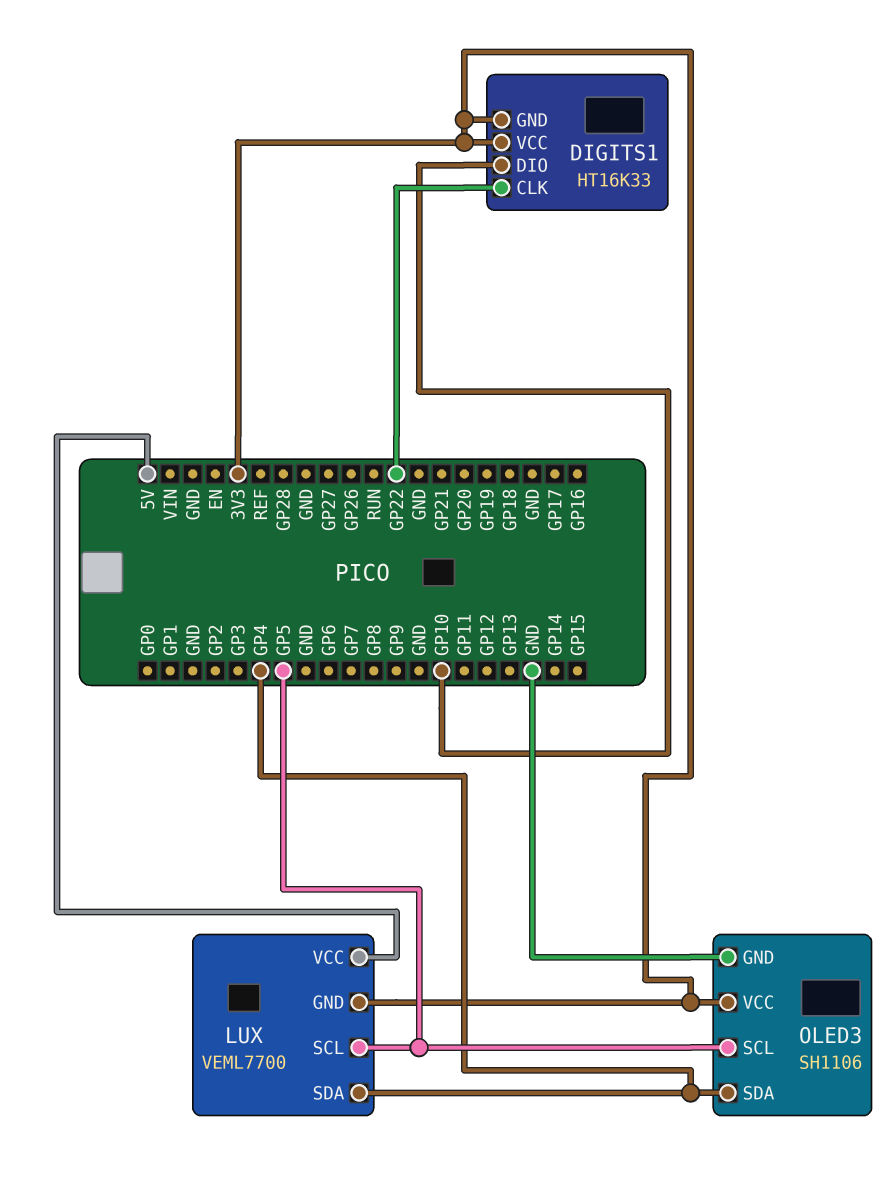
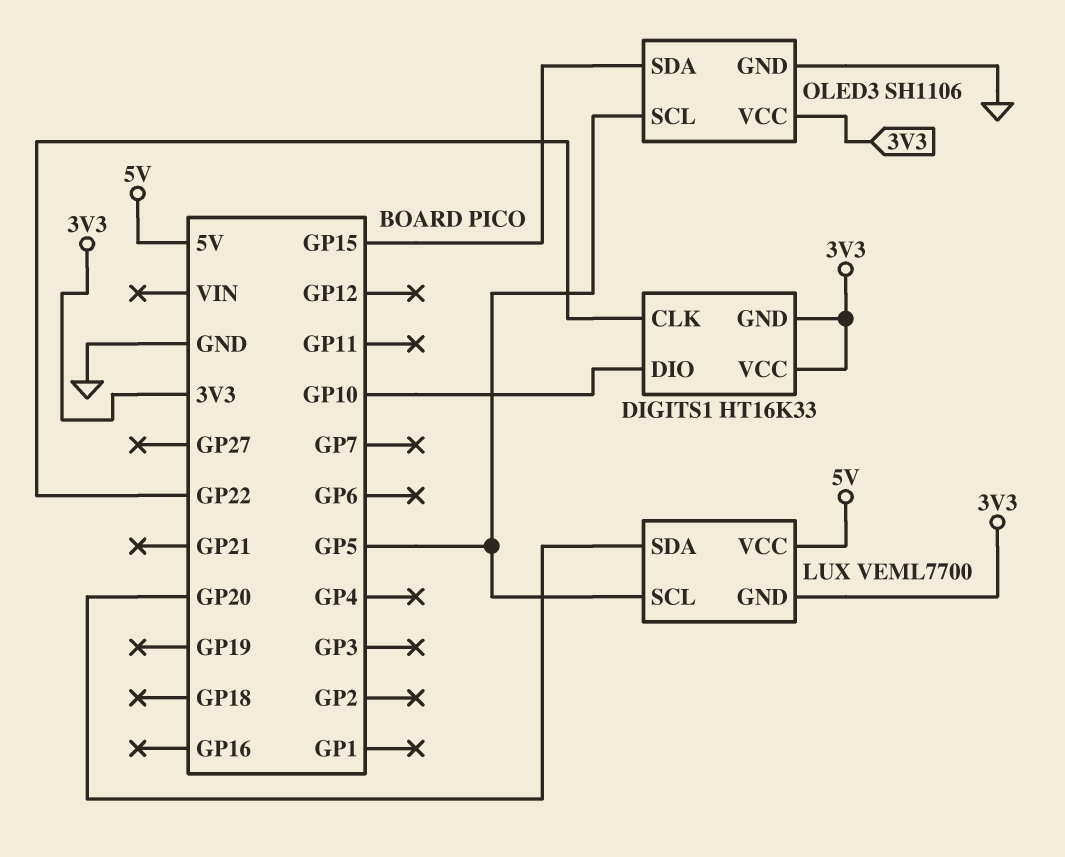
LUX pin SDA: GP4 -> GP20
OLED3 pin SDA: GP4 -> GP15

